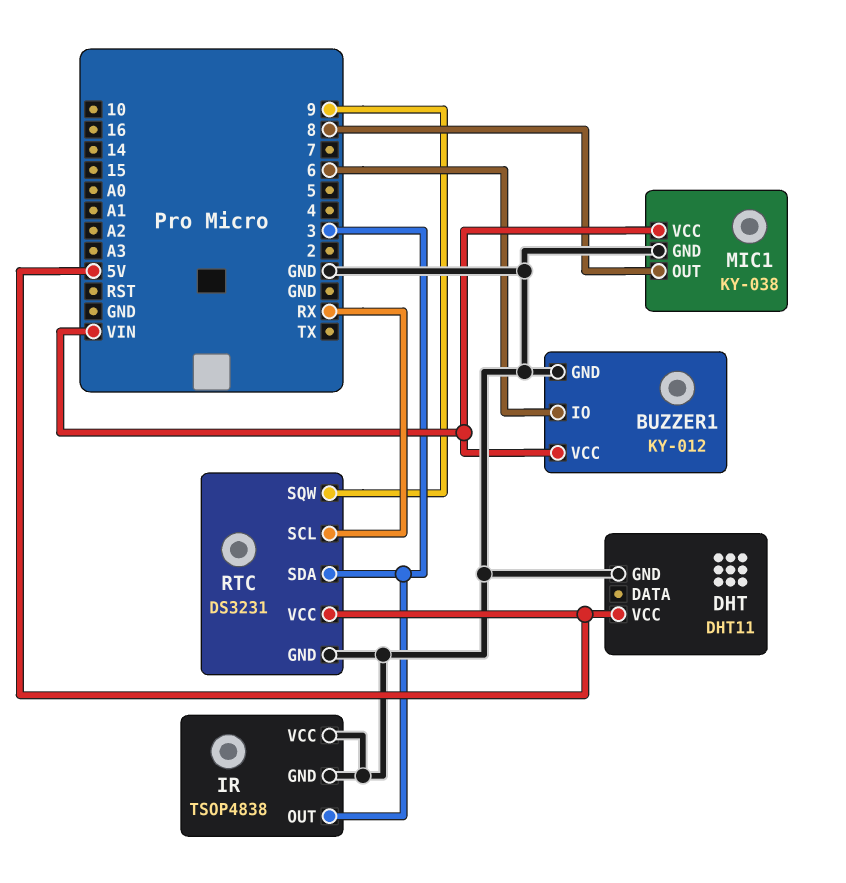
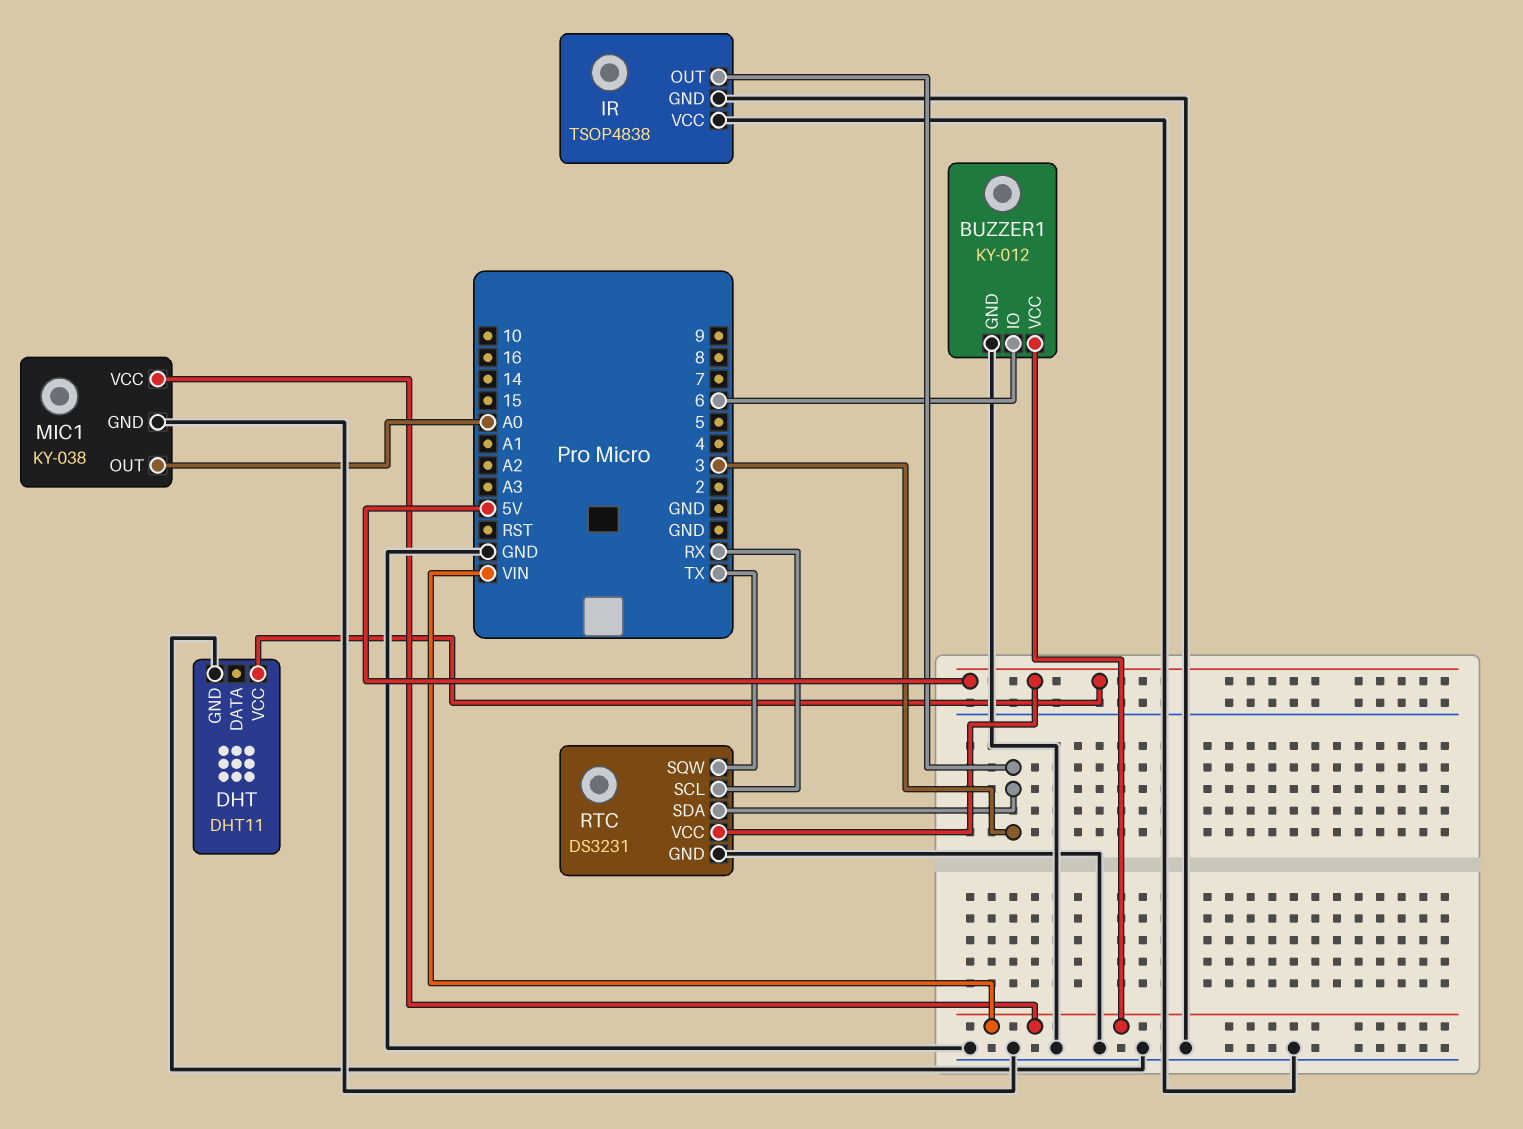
MIC1 pin OUT: 8 -> A0
RTC pin SQW: 9 -> TX

